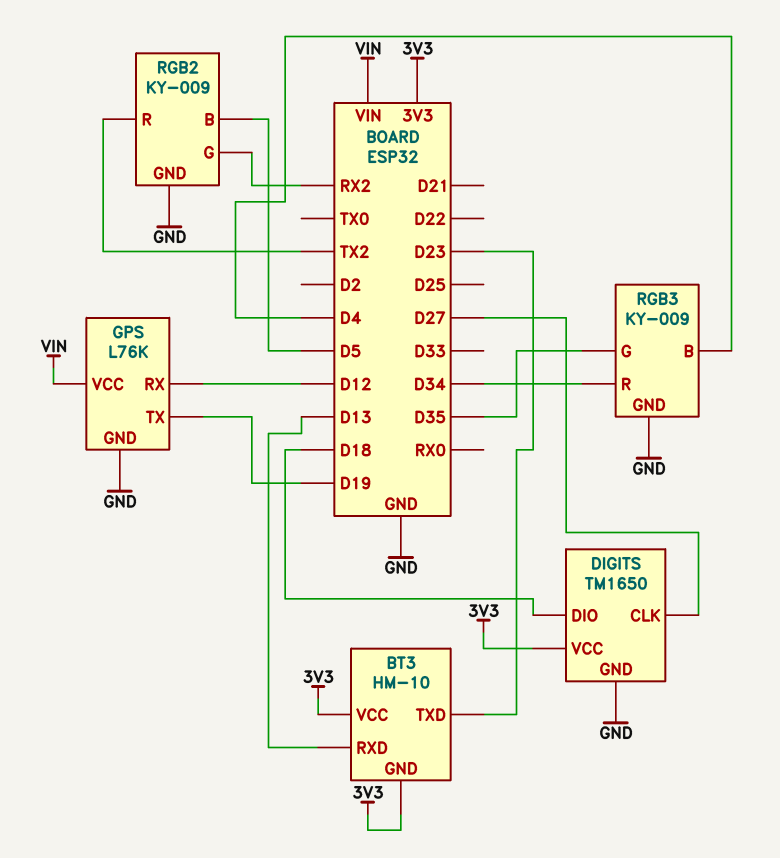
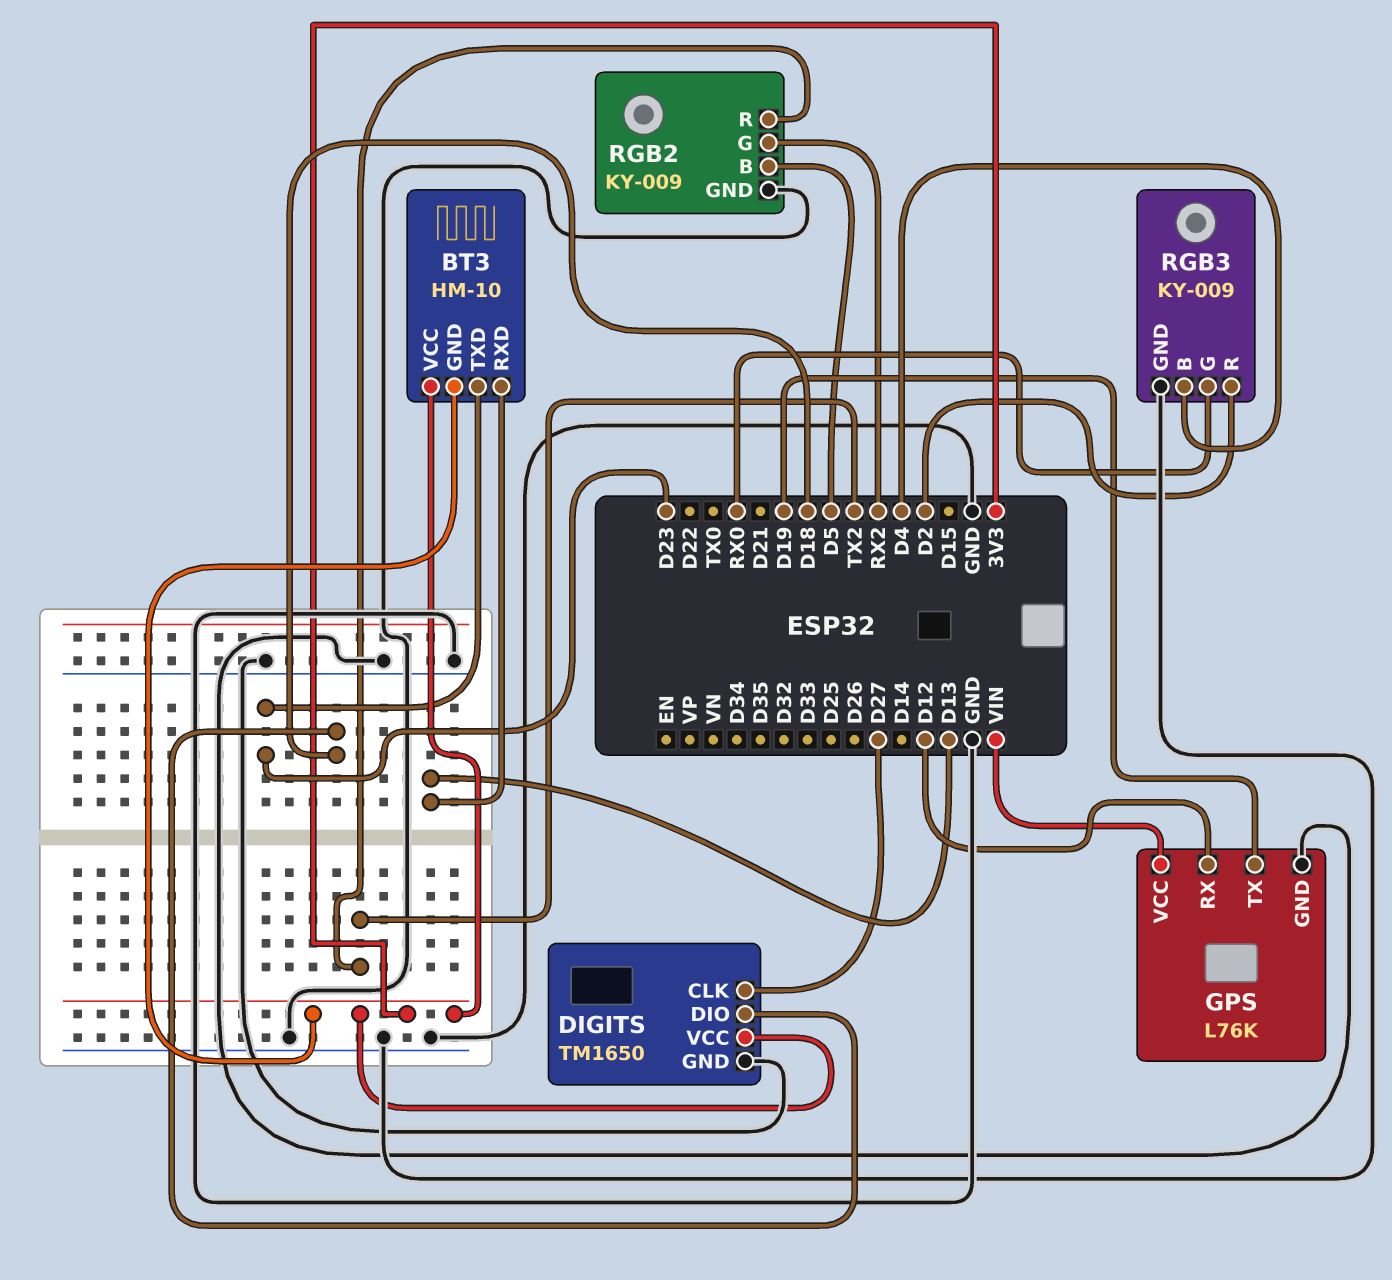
RGB3 pin G: D35 -> RX0
RGB3 pin R: D34 -> D2

